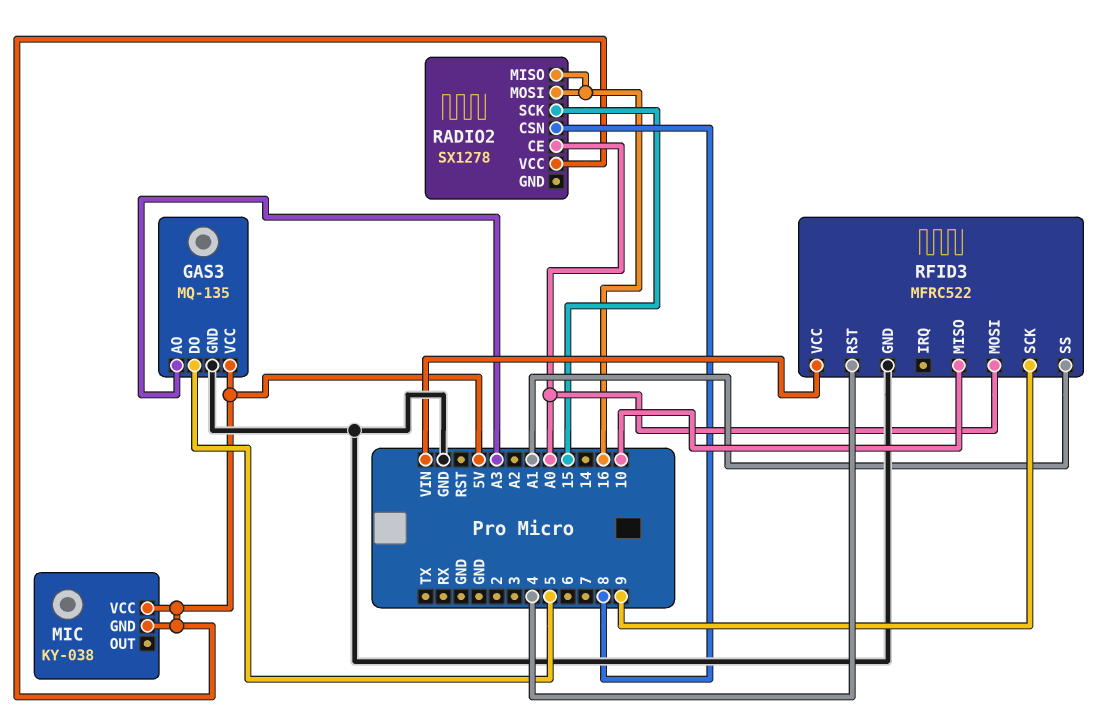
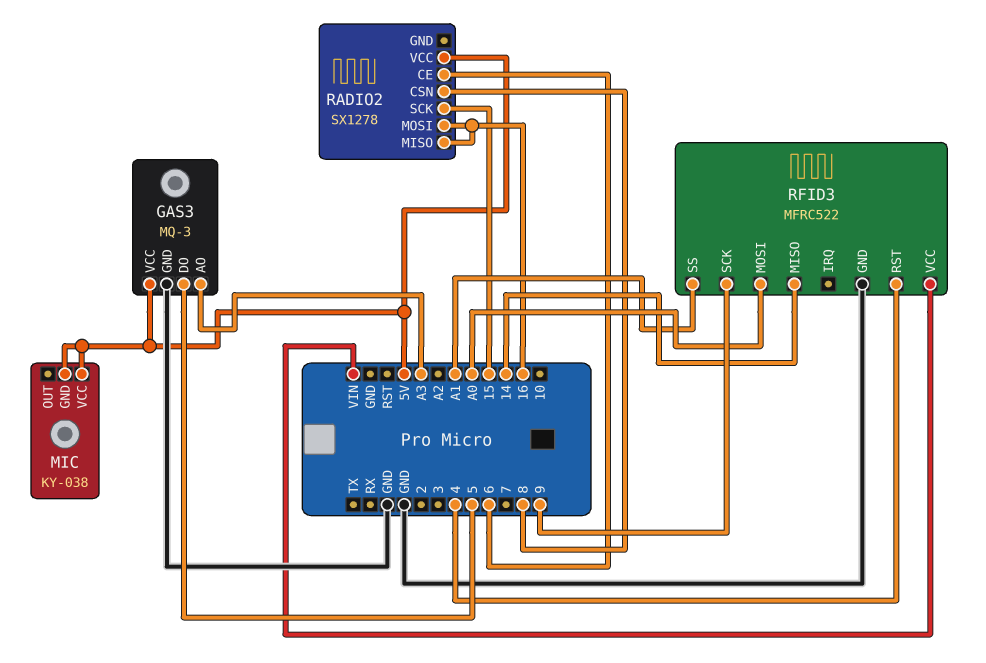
GAS3: MQ-135 -> MQ-3
RADIO2 pin CE: A0 -> 6
RFID3 pin MISO: 10 -> 14

